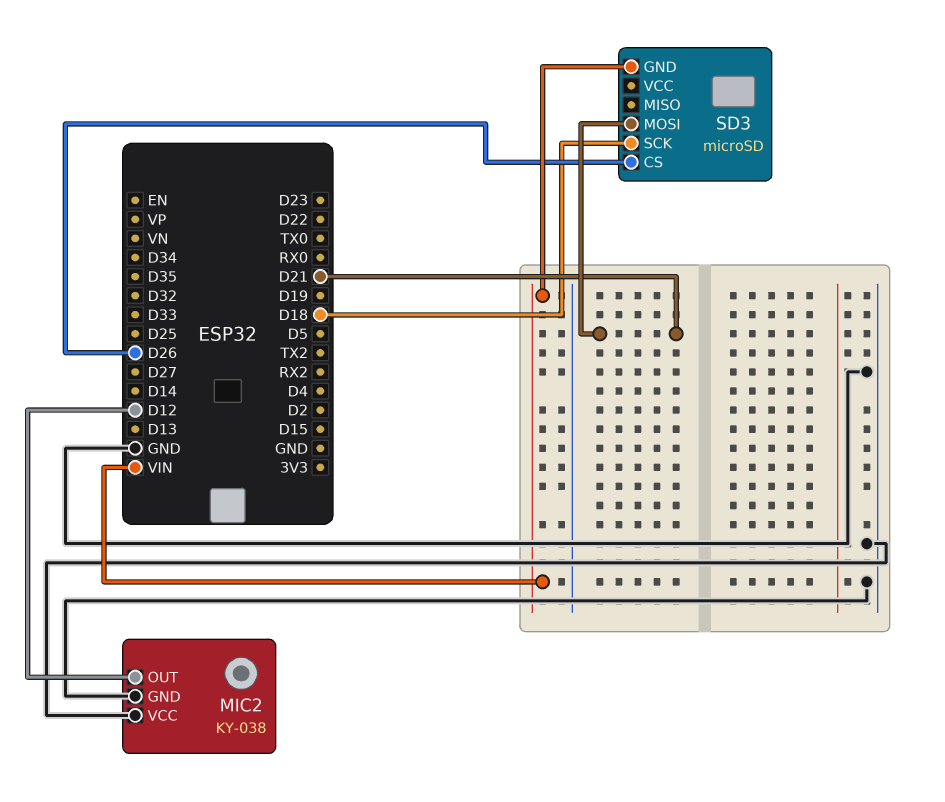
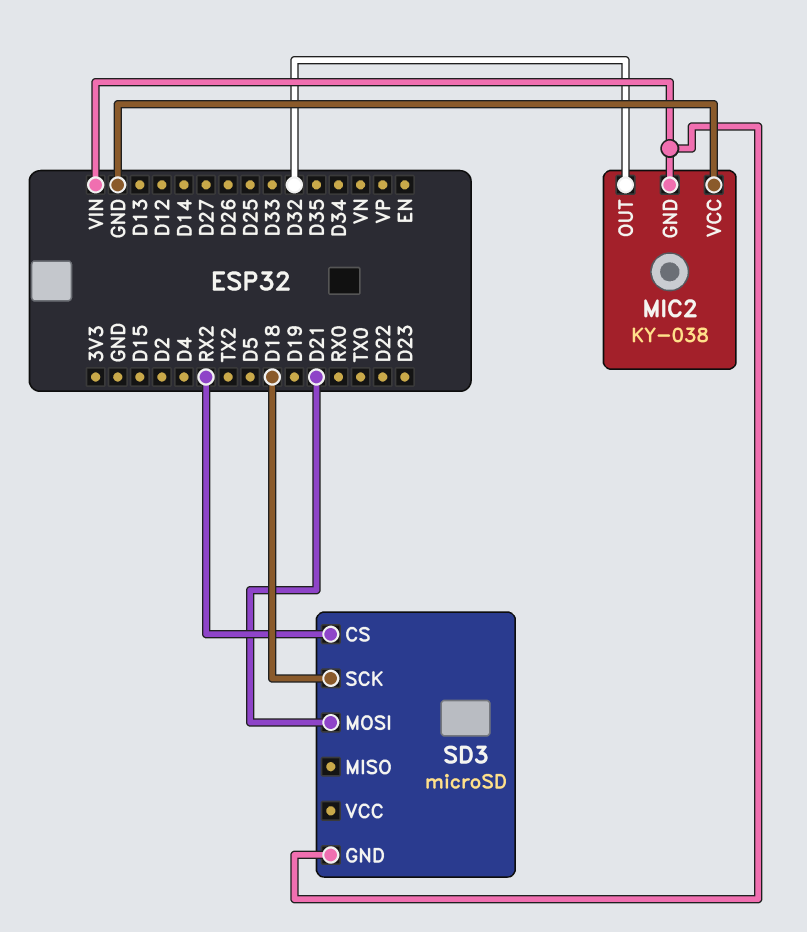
MIC2 pin GND: GND -> VIN
MIC2 pin OUT: D12 -> D32
SD3 pin CS: D26 -> RX2

